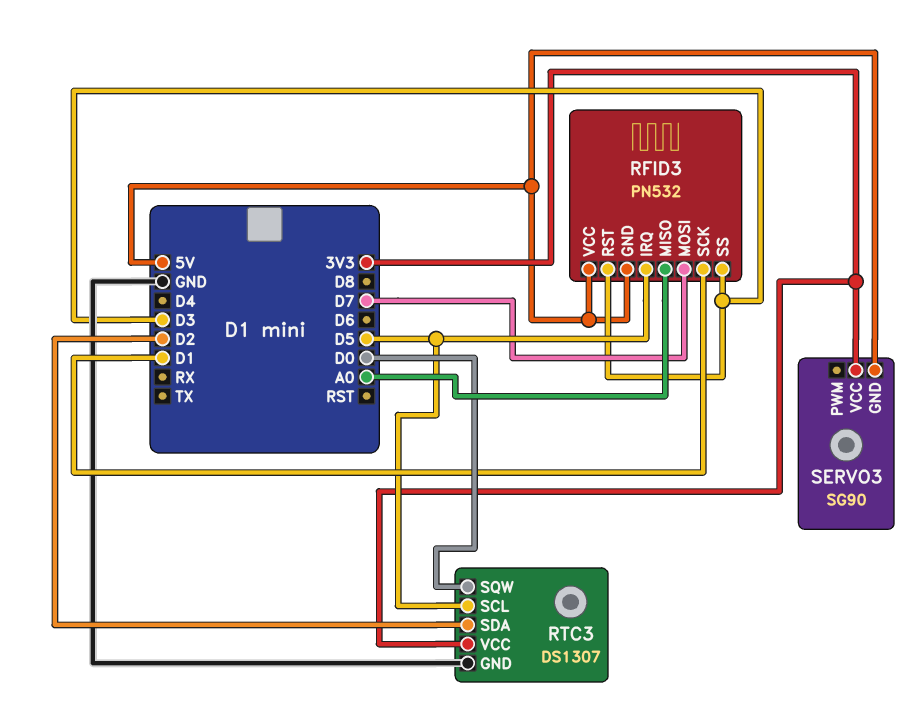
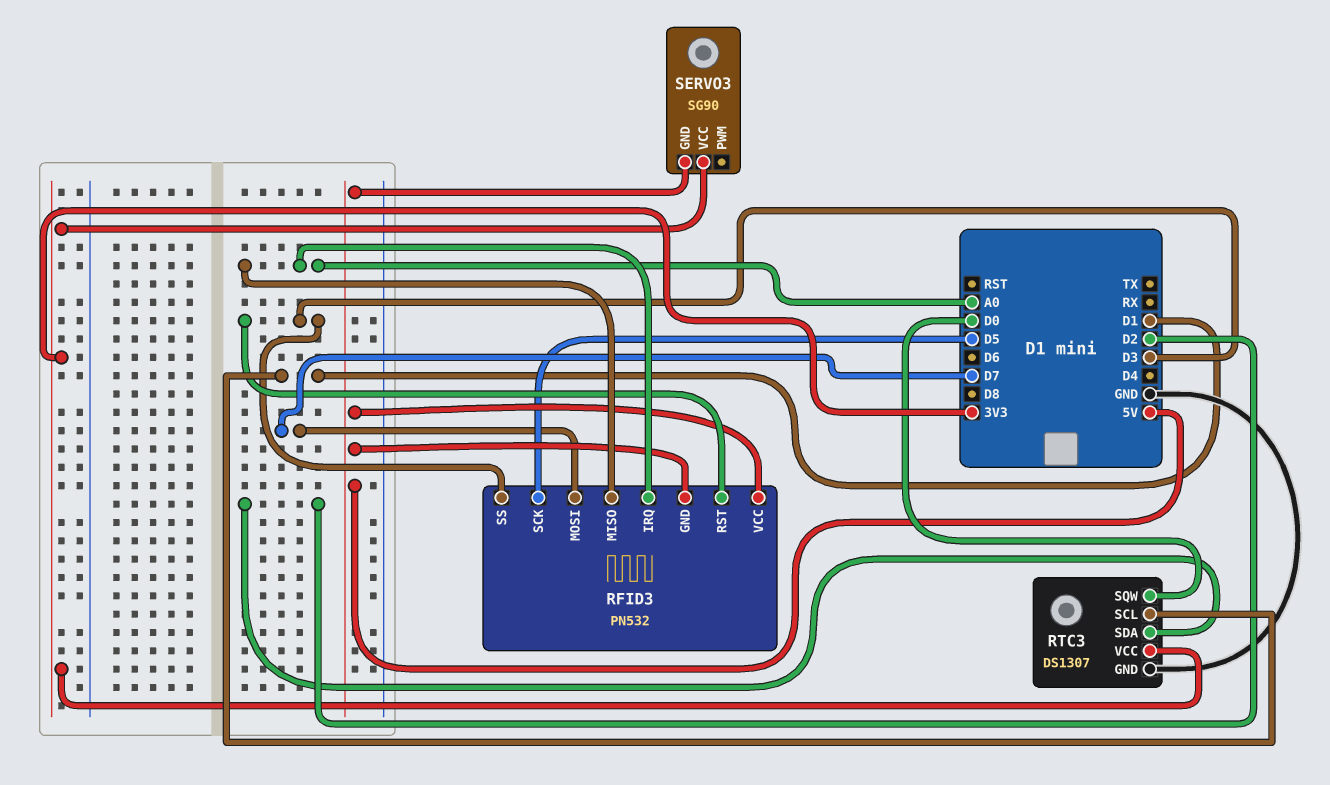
RFID3 pin IRQ: D5 -> A0
RFID3 pin SCK: D1 -> D5
RTC3 pin SCL: D5 -> D1

